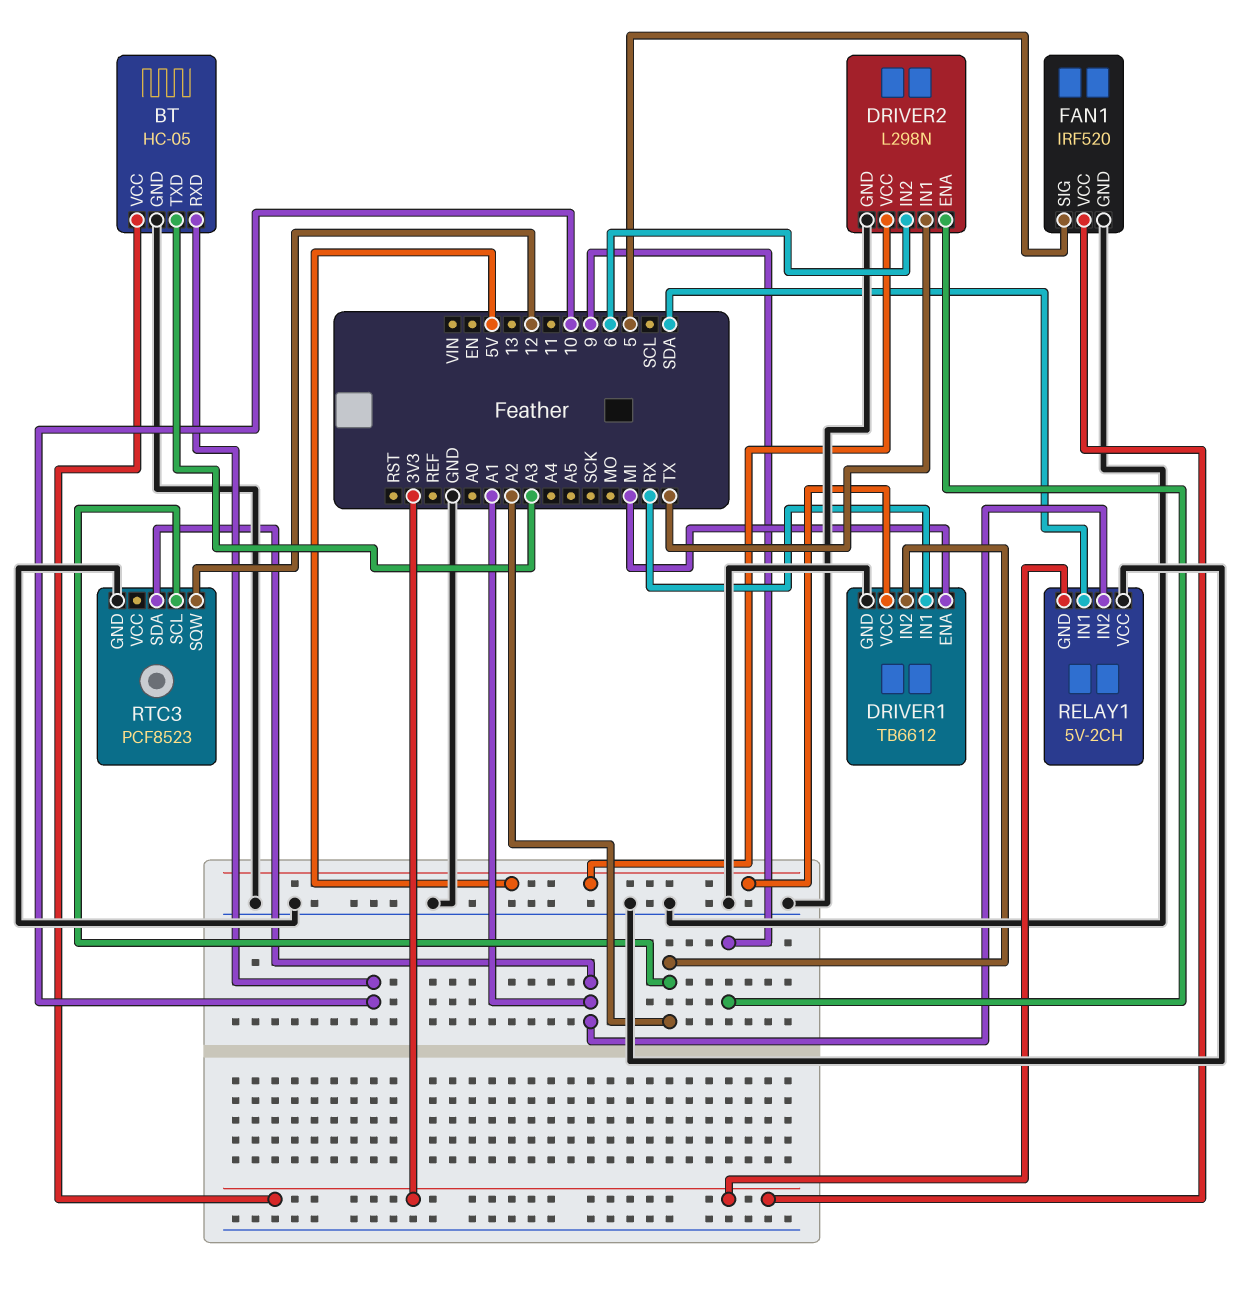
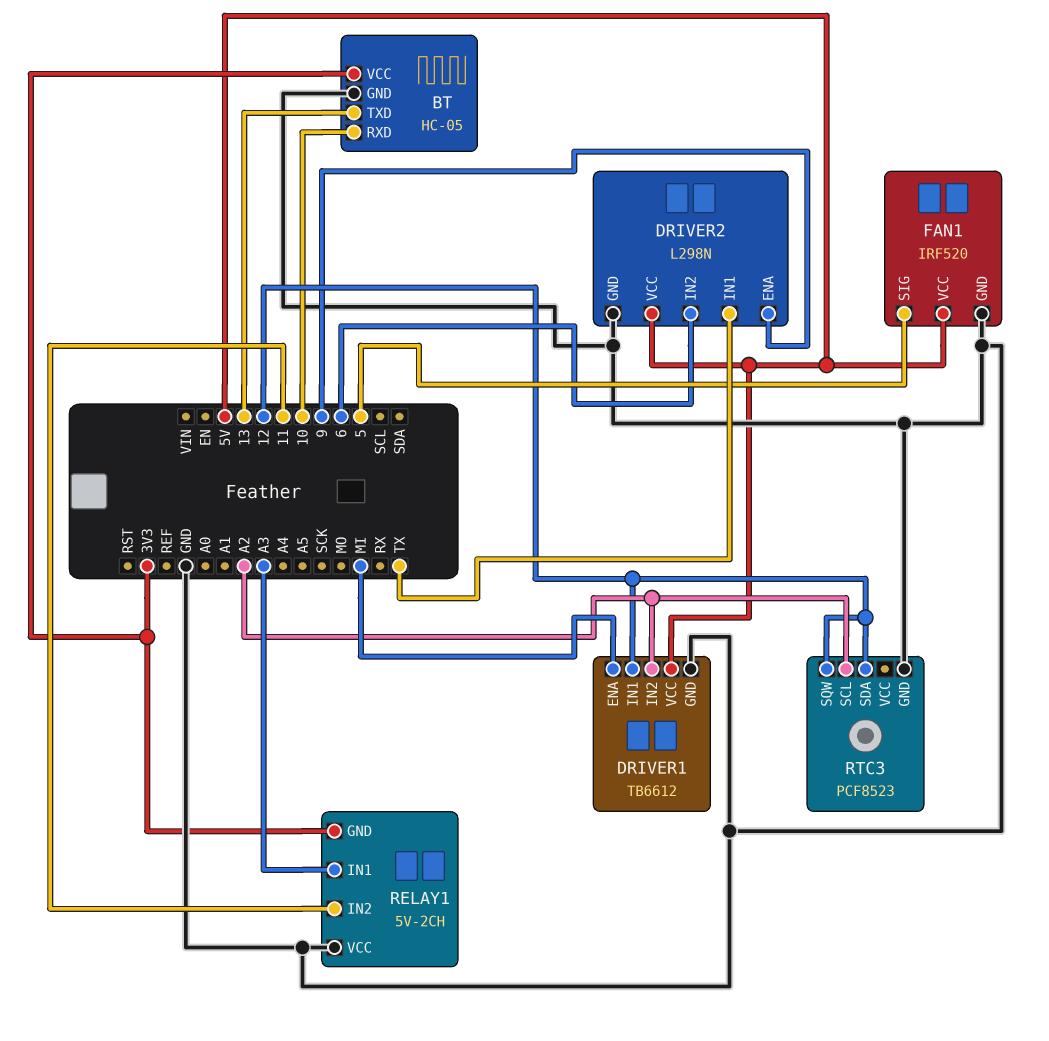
BT pin TXD: A3 -> 13
DRIVER1 pin IN1: RX -> 12
FAN1 pin VCC: 3V3 -> 5V
RELAY1 pin IN1: SDA -> A3
RELAY1 pin IN2: A1 -> 11
RTC3 pin SDA: A1 -> 12

